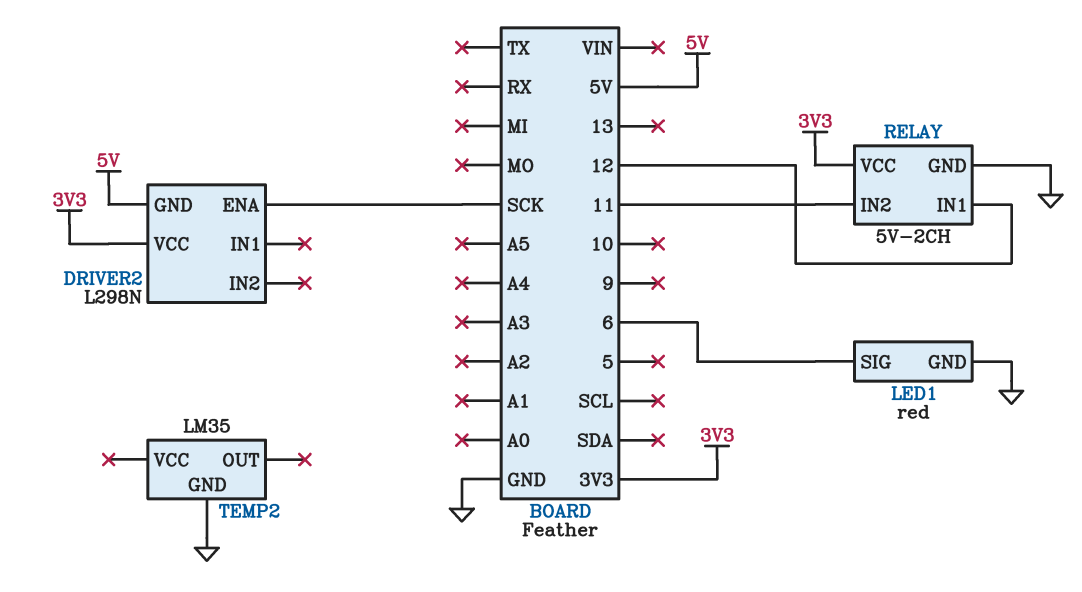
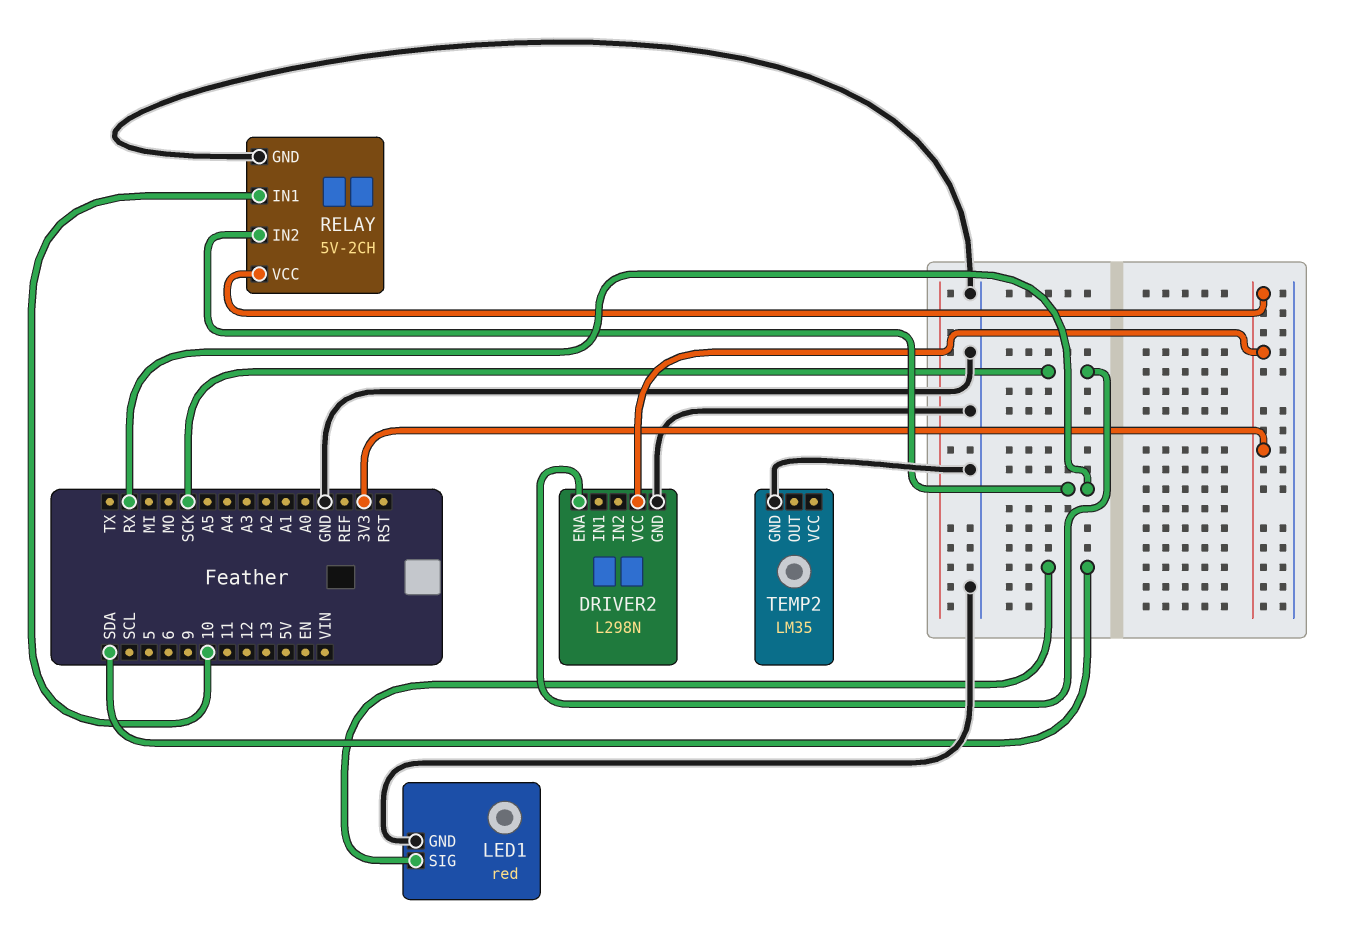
DRIVER2 pin GND: 5V -> GND
LED1 pin SIG: 6 -> SDA
RELAY pin IN1: 12 -> 10
RELAY pin IN2: 11 -> RX

